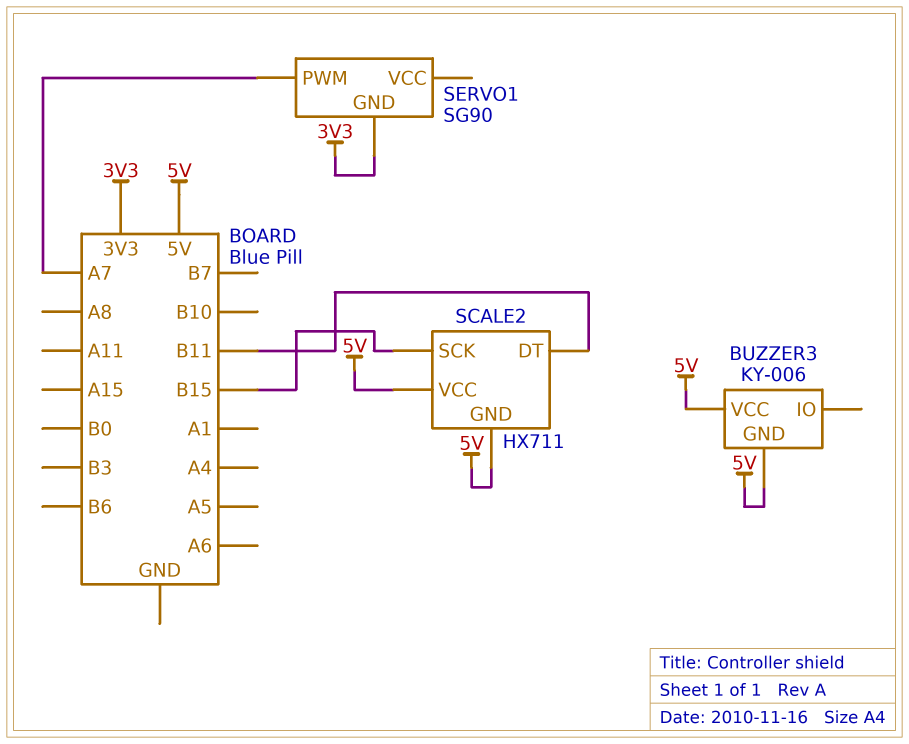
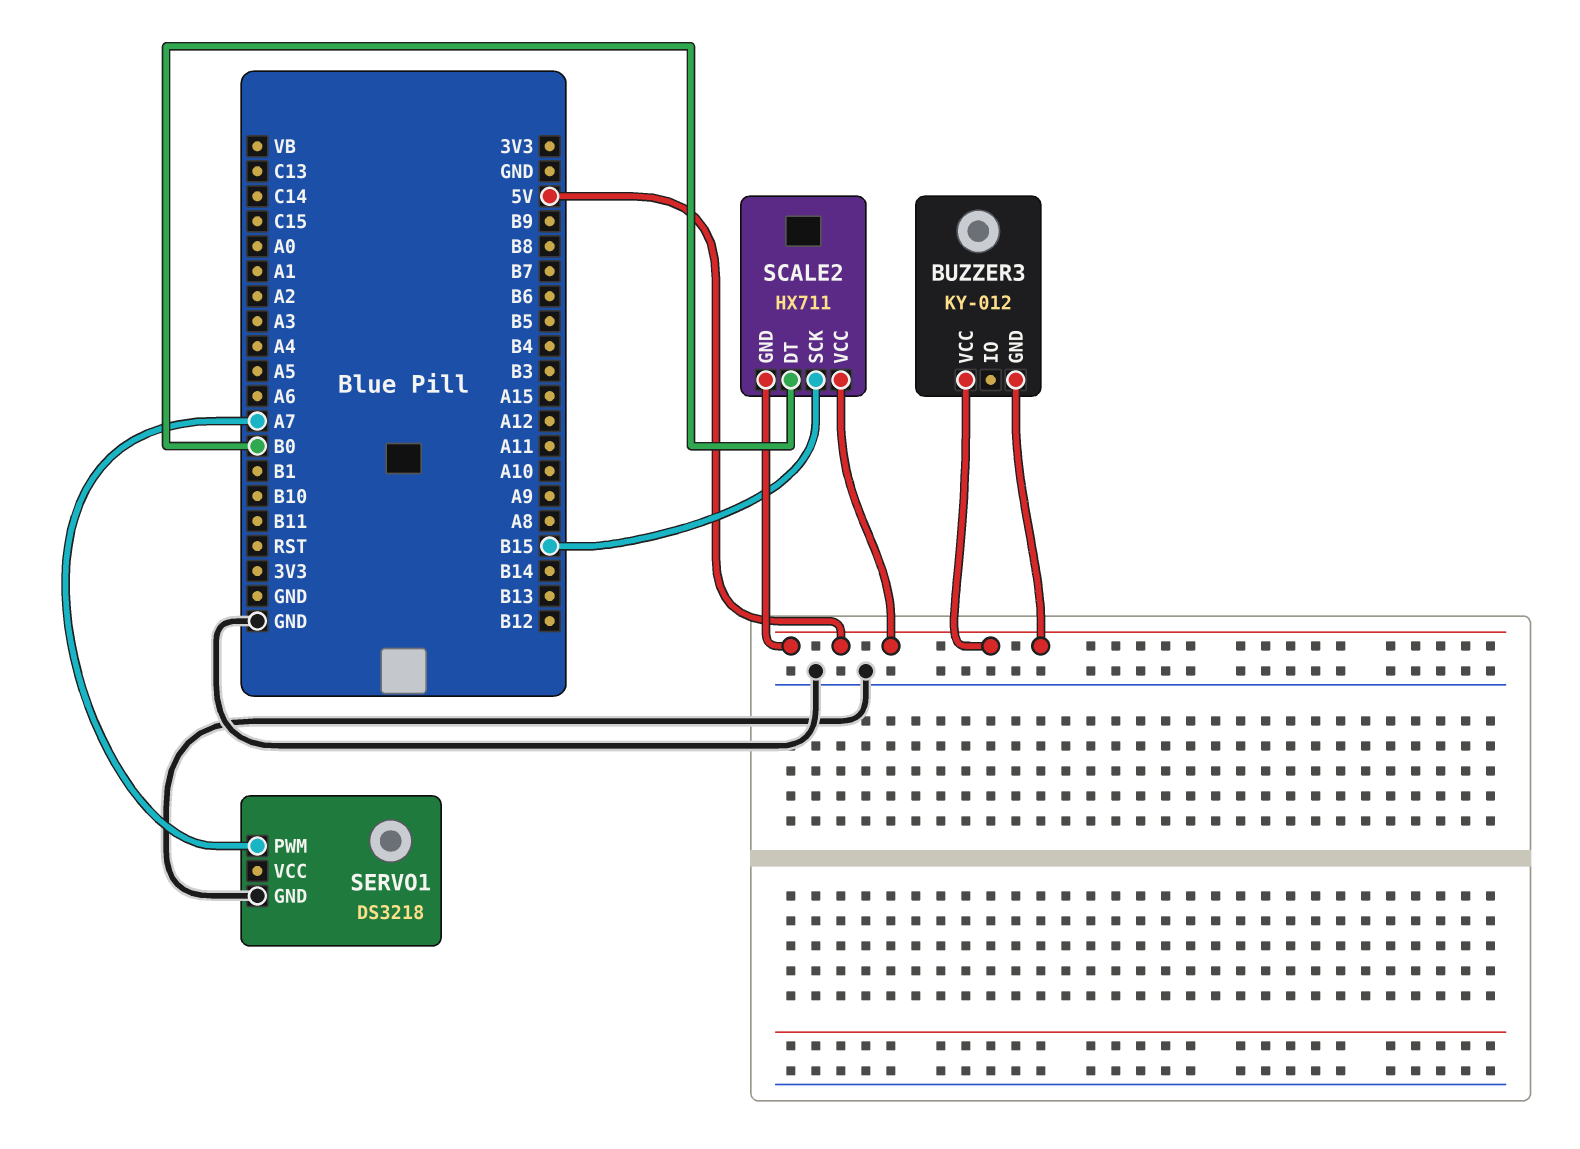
BUZZER3: KY-006 -> KY-012
SCALE2 pin DT: B11 -> B0
SERVO1: SG90 -> DS3218
SERVO1 pin GND: 3V3 -> GND

